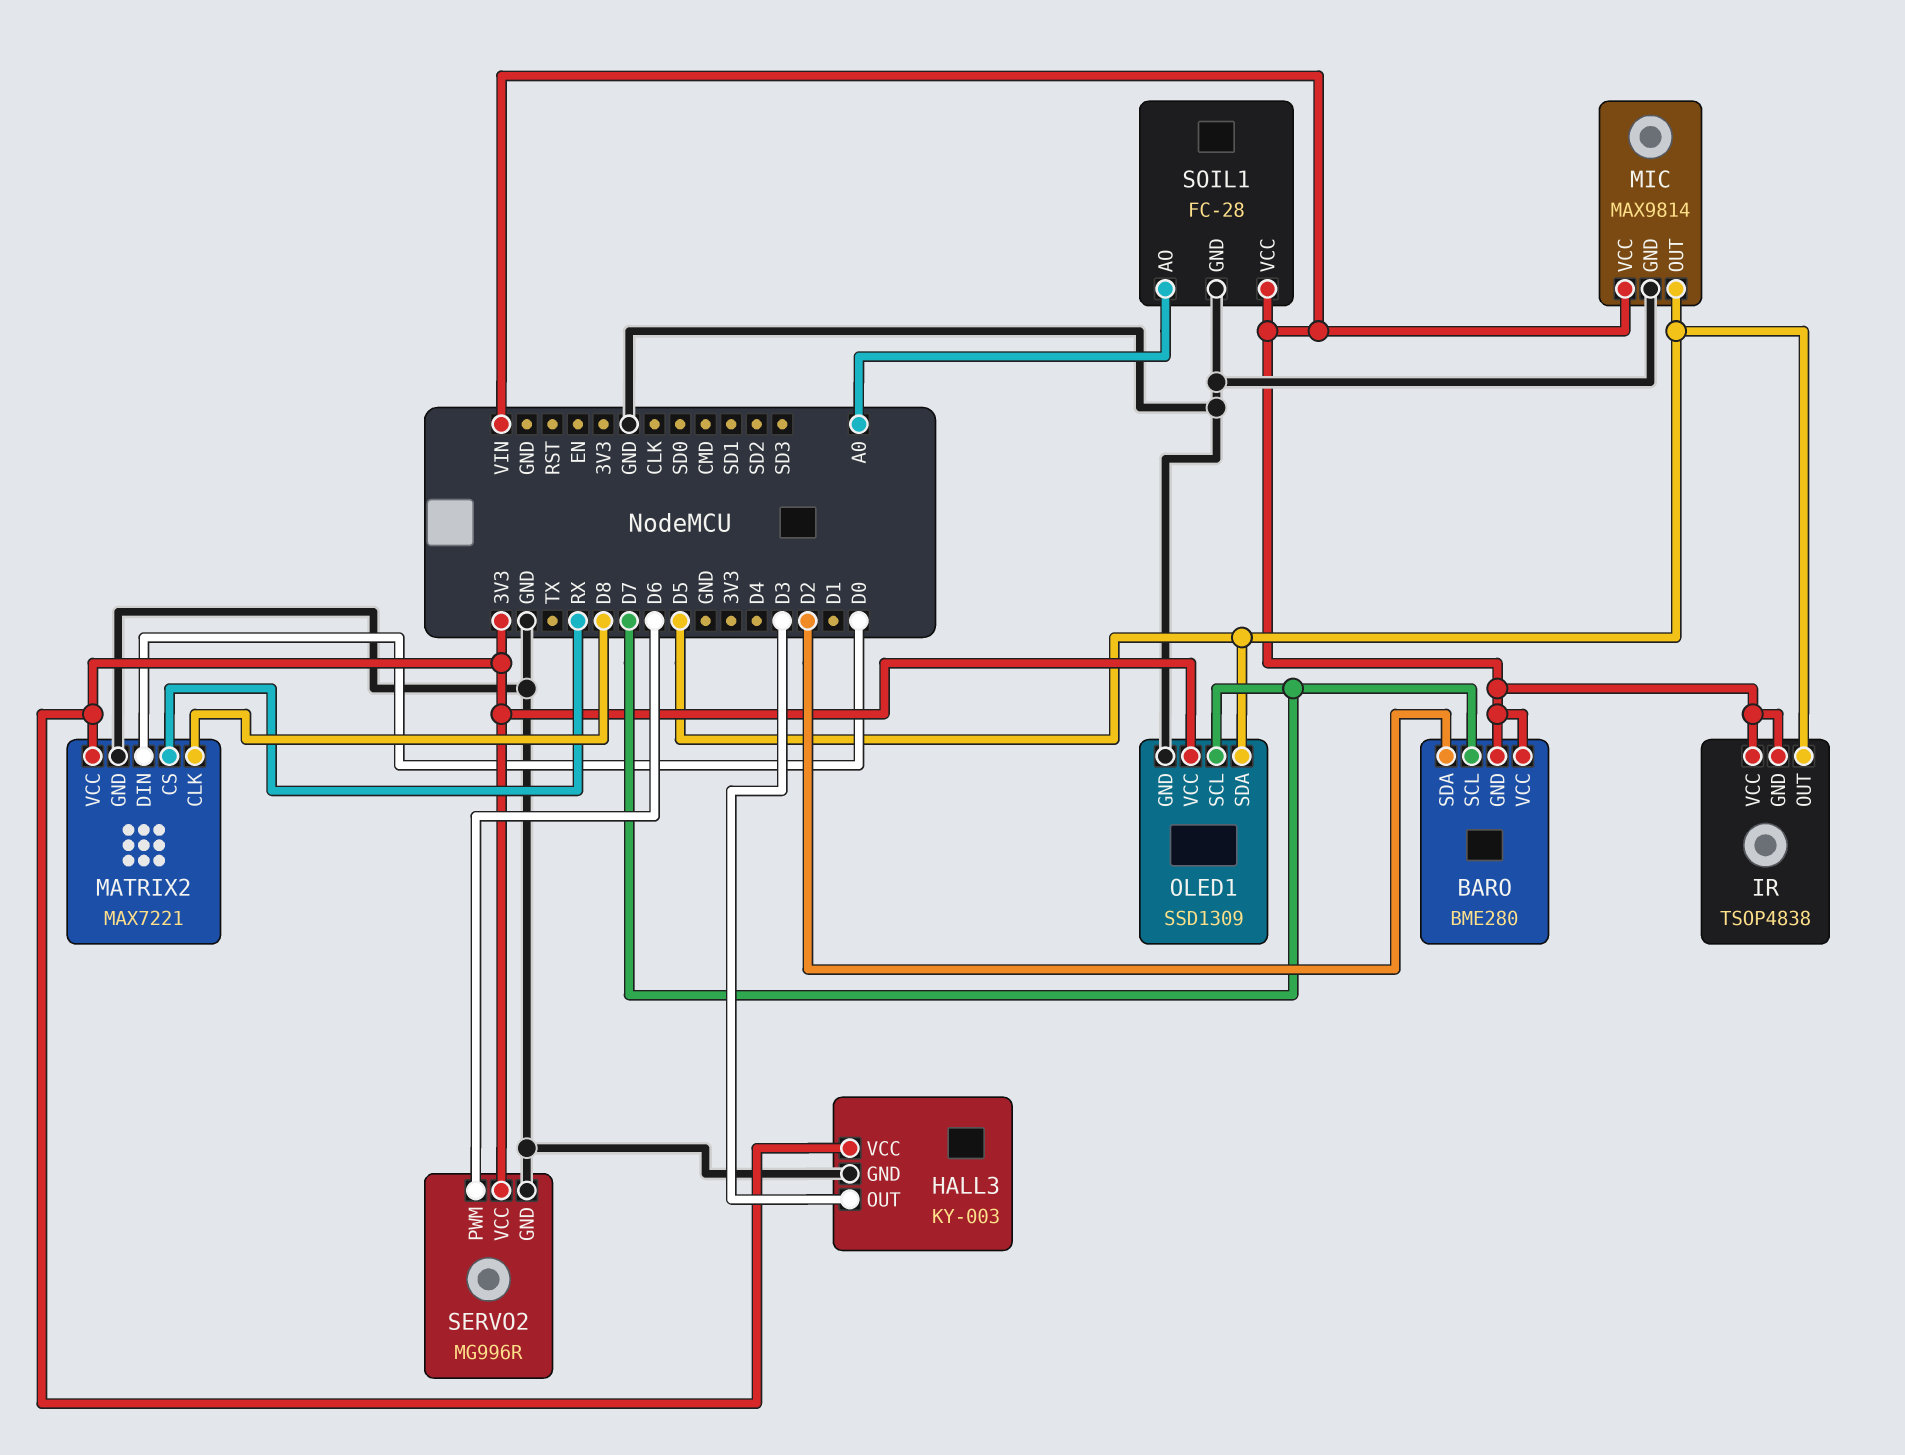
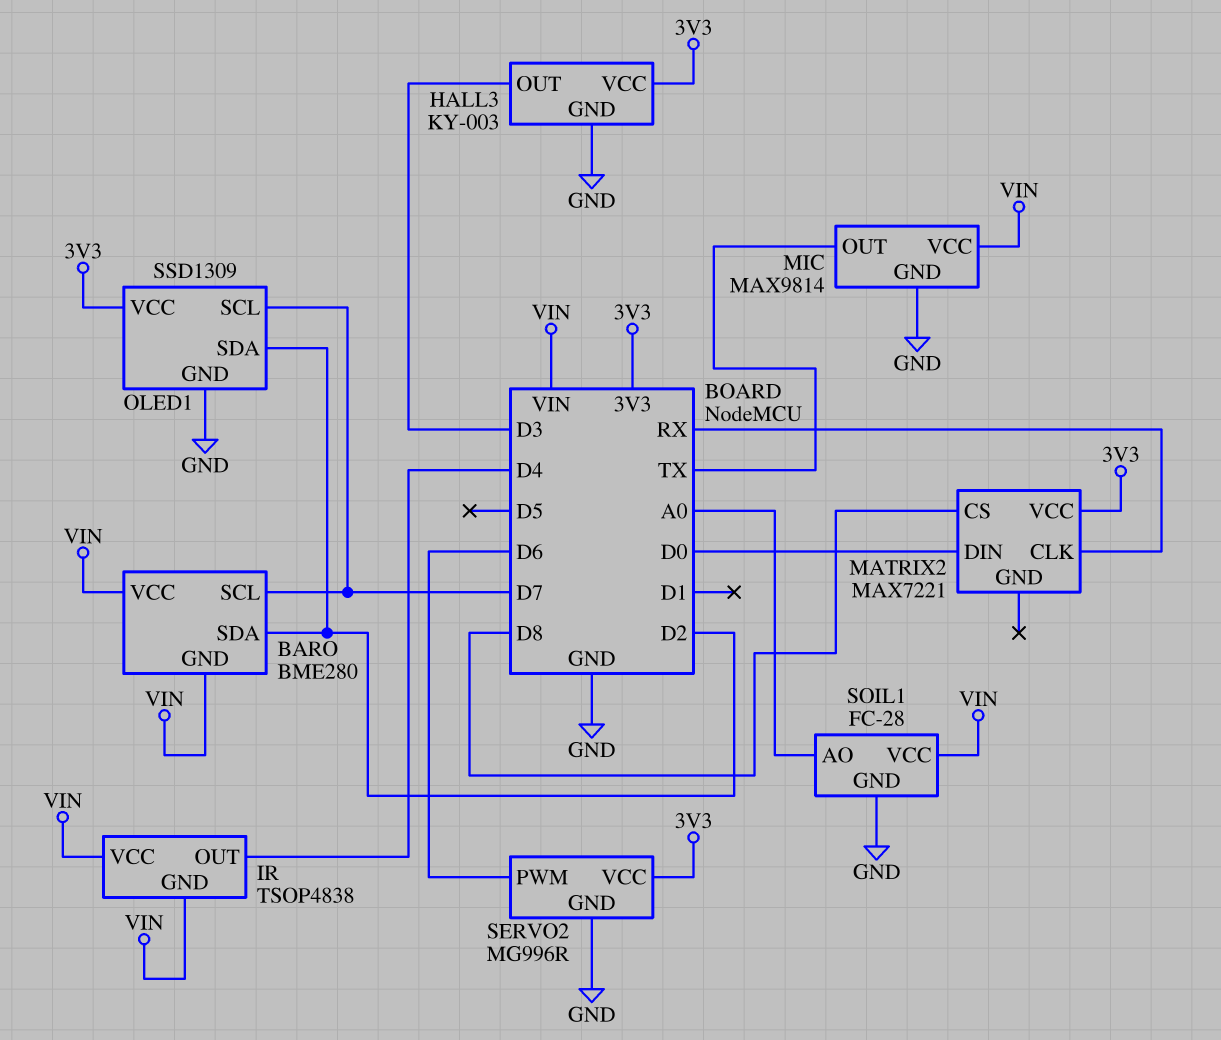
IR pin OUT: D5 -> D4
MATRIX2 pin CLK: D8 -> RX
MATRIX2 pin CS: RX -> D8
MATRIX2 pin GND: GND -> none
MIC pin OUT: D5 -> TX
OLED1 pin SDA: D5 -> D2

